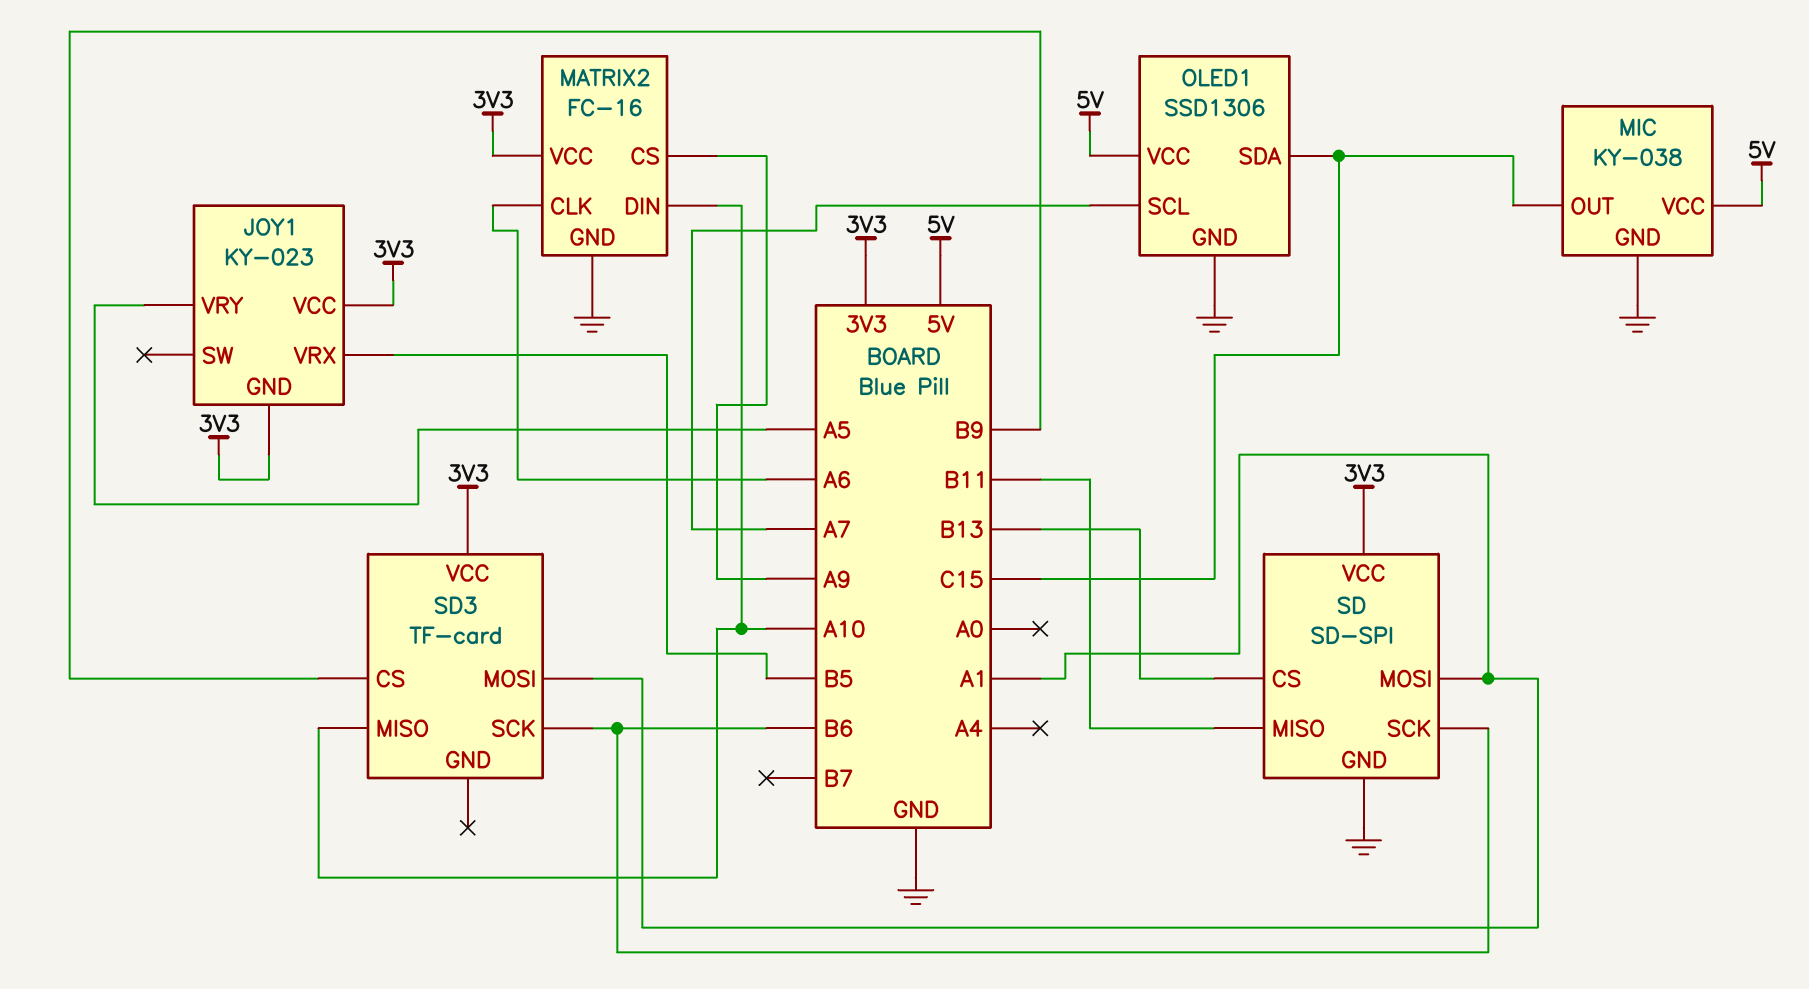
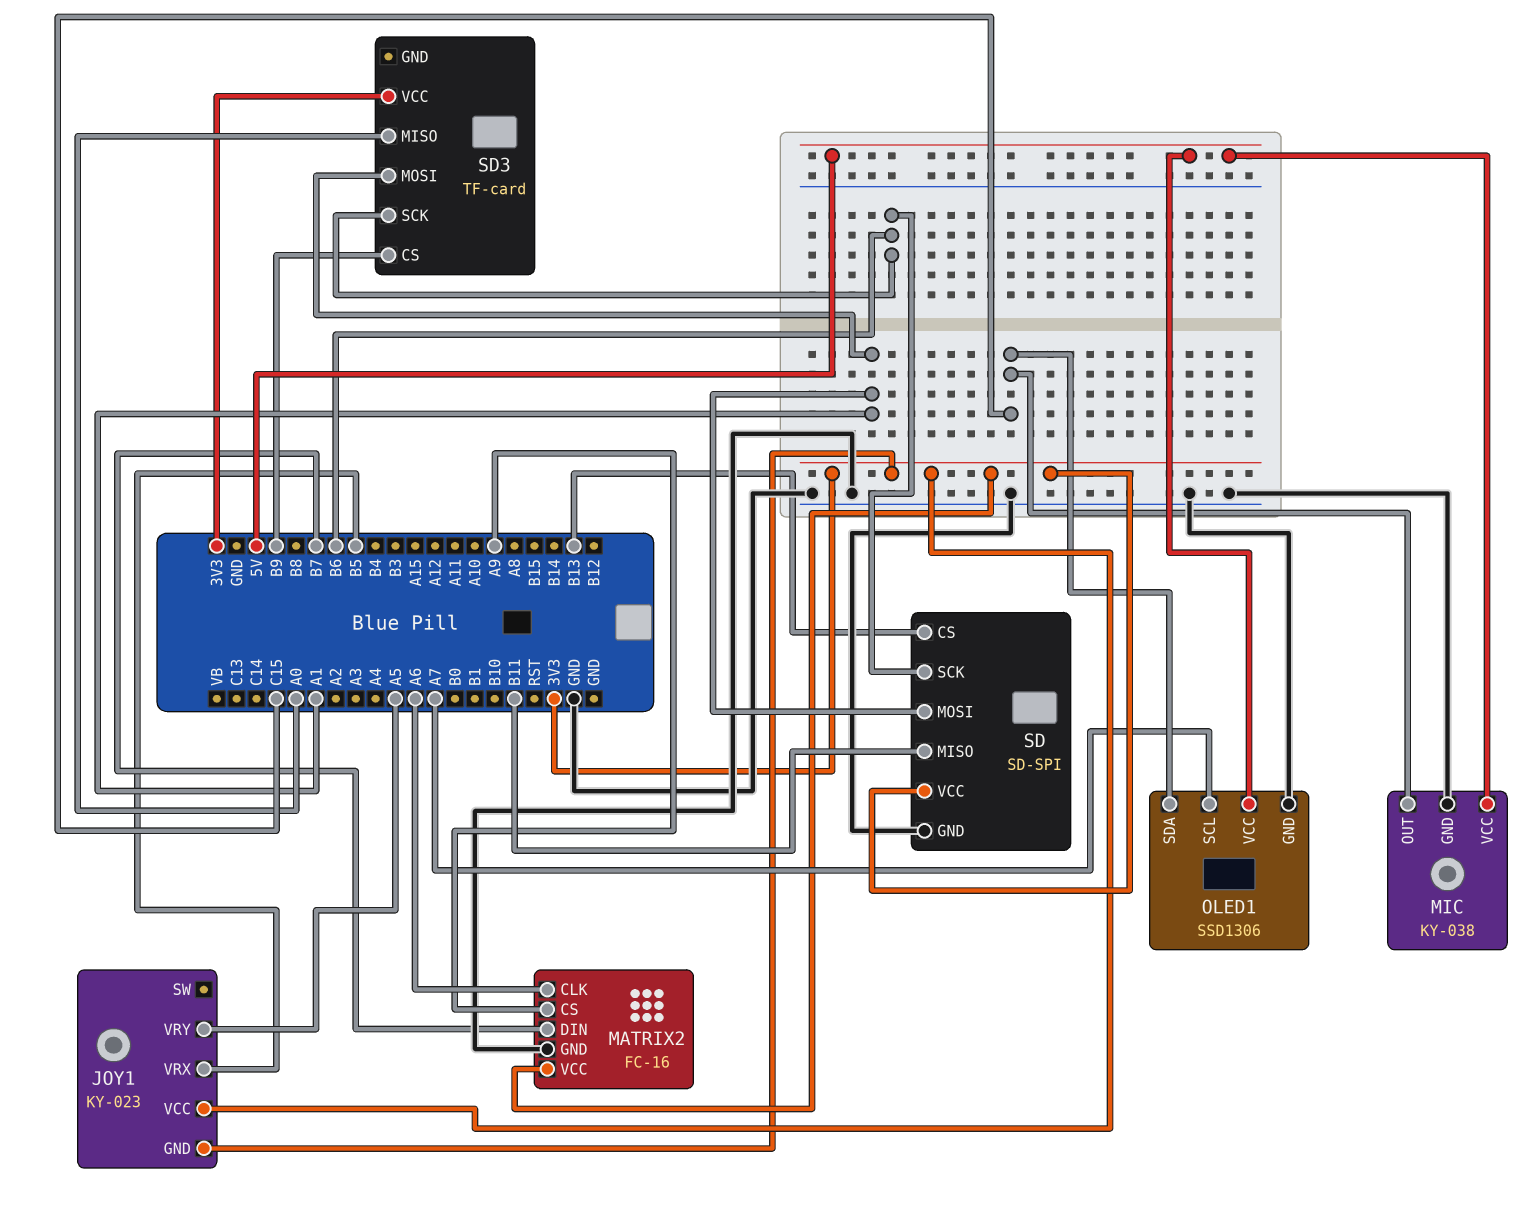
MATRIX2 pin DIN: A10 -> B7
SD3 pin MISO: A10 -> A0

